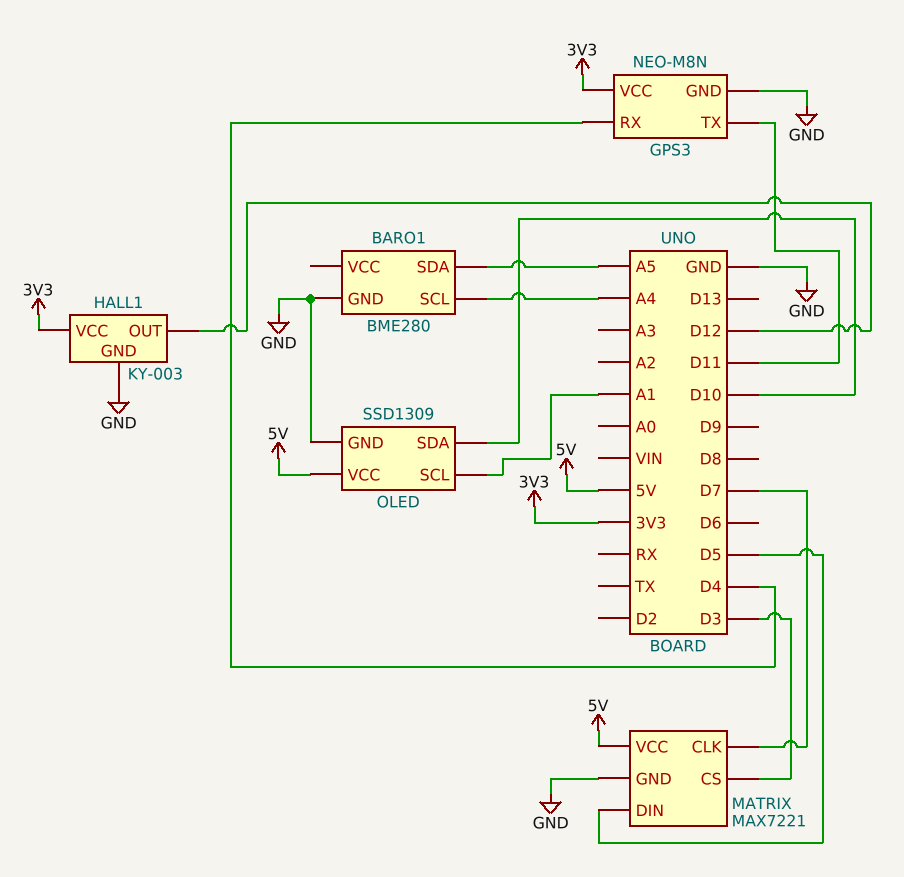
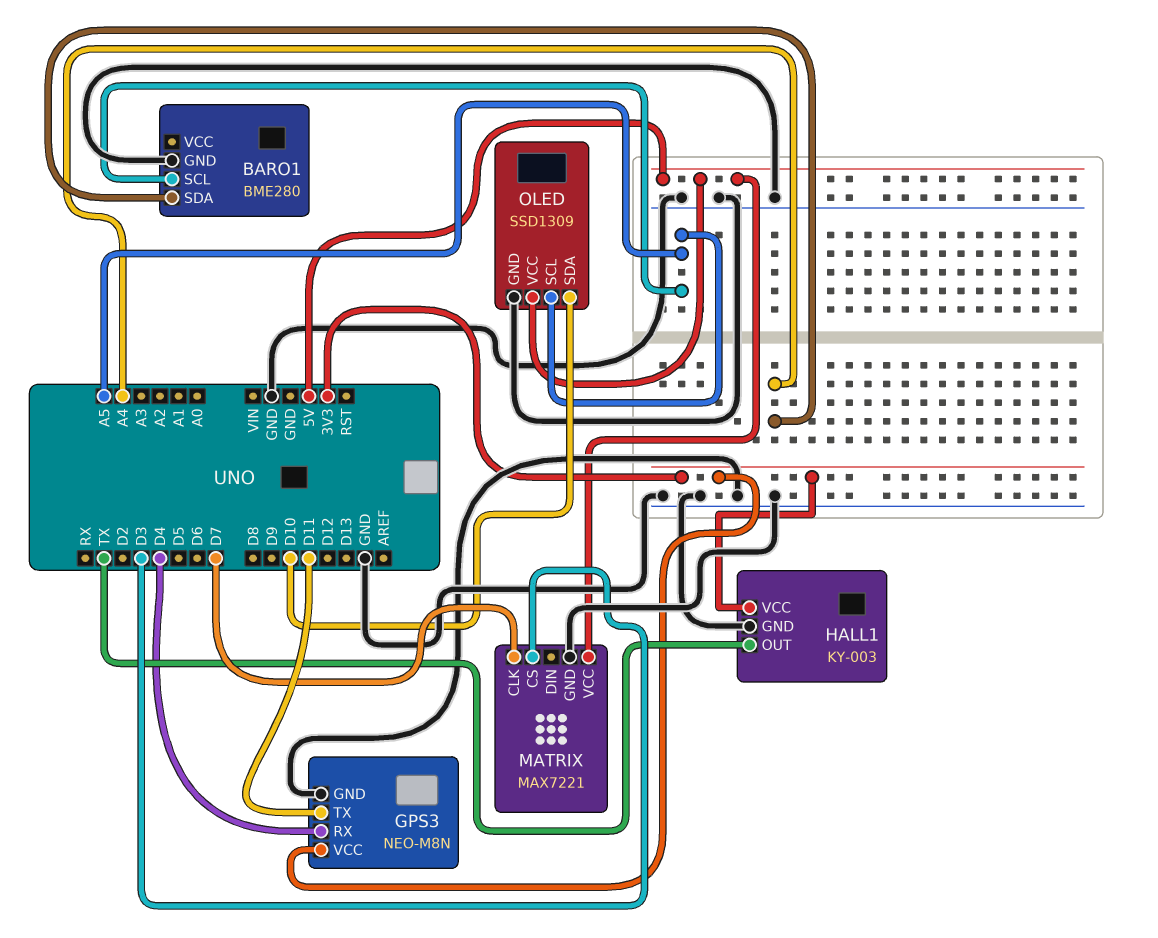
BARO1 pin SCL: A4 -> A5
BARO1 pin SDA: A5 -> A4
HALL1 pin OUT: D12 -> TX
MATRIX pin DIN: D5 -> none
OLED pin SCL: A1 -> A5

